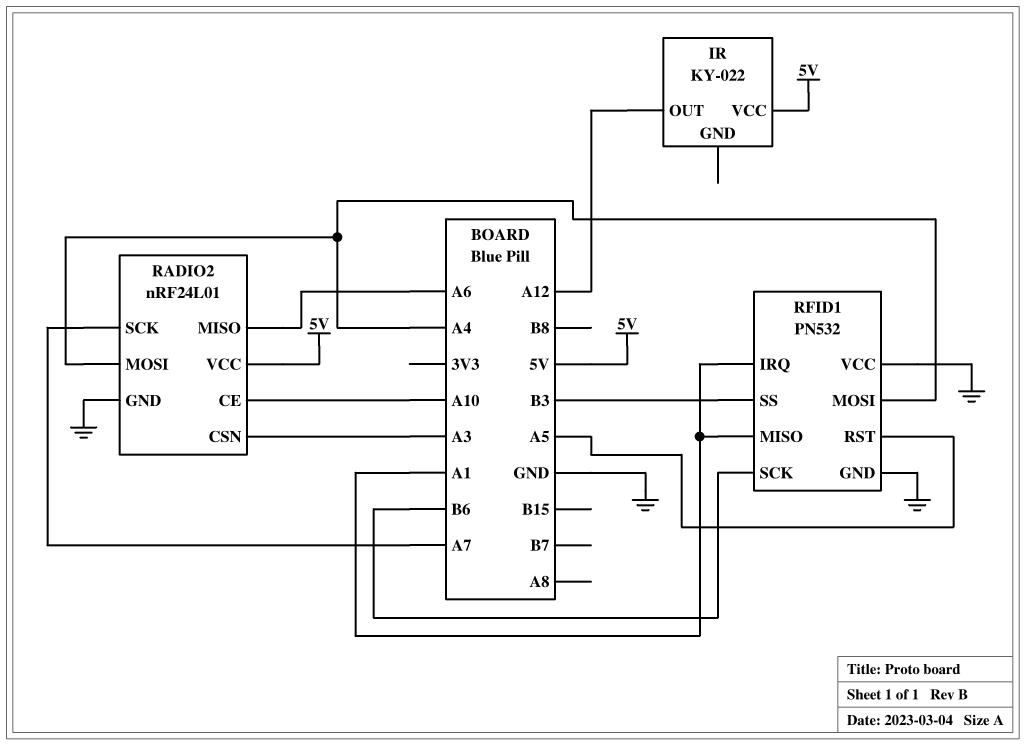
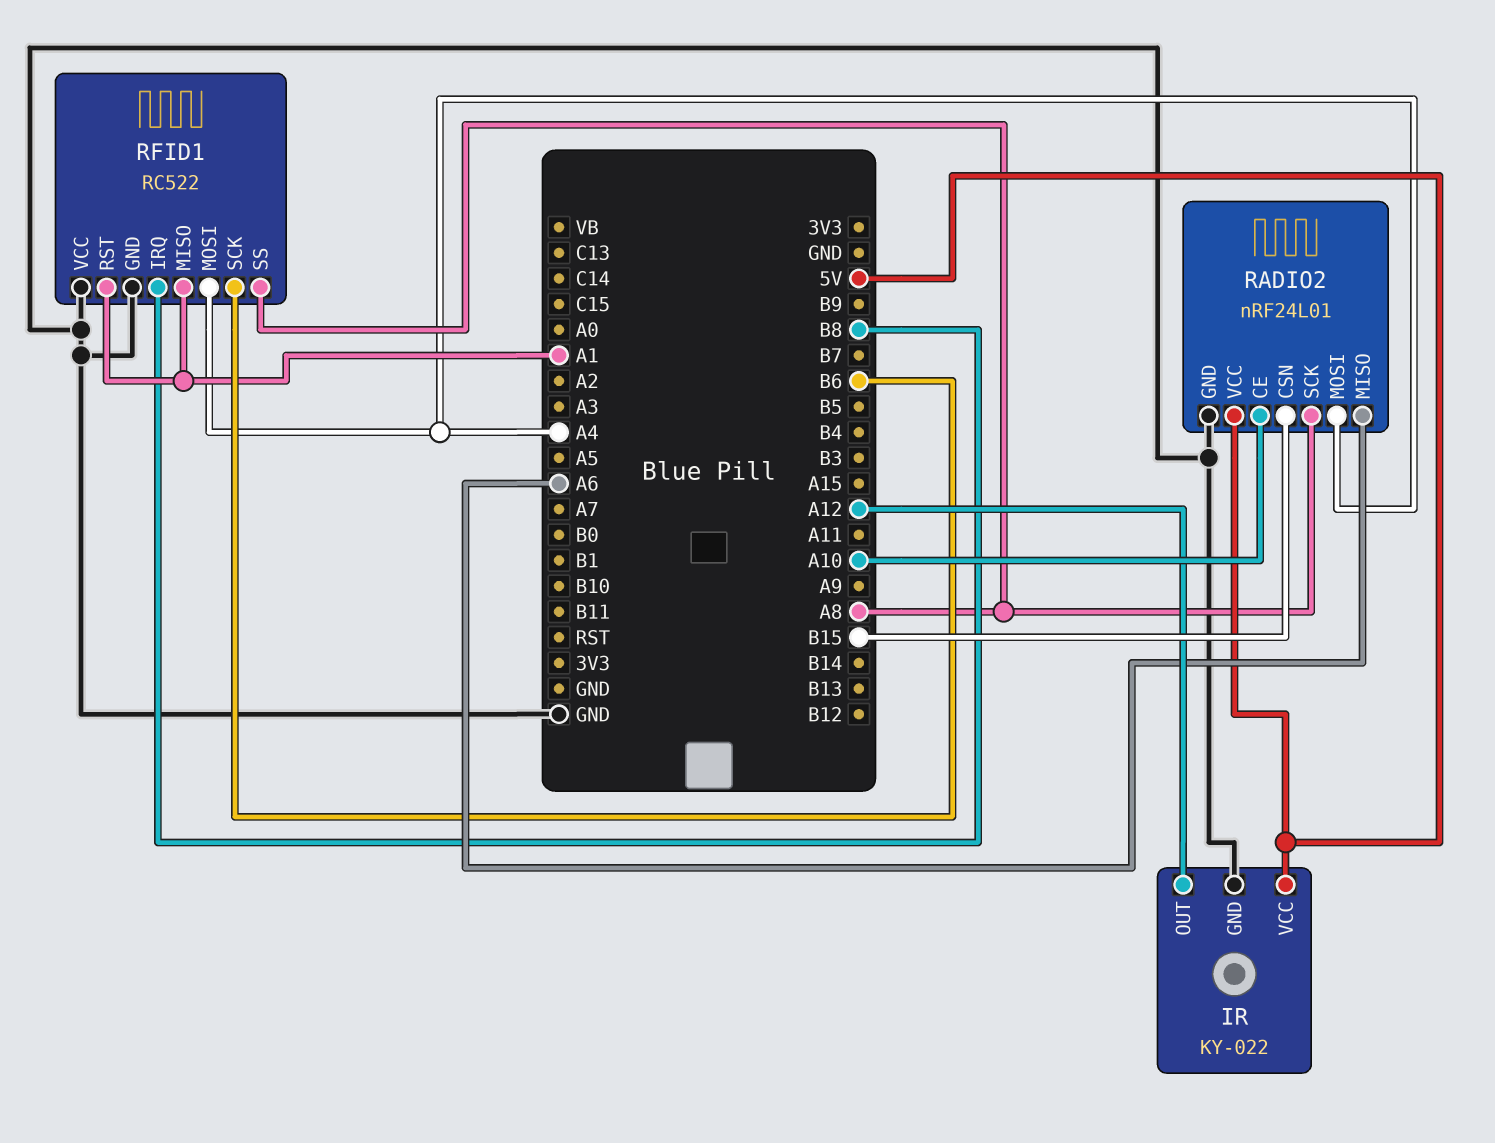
IR pin GND: none -> GND
RADIO2 pin CSN: A3 -> B15
RADIO2 pin SCK: A7 -> A8
RFID1: PN532 -> RC522
RFID1 pin IRQ: A1 -> B8
RFID1 pin RST: A5 -> A1
RFID1 pin SS: B3 -> A8

